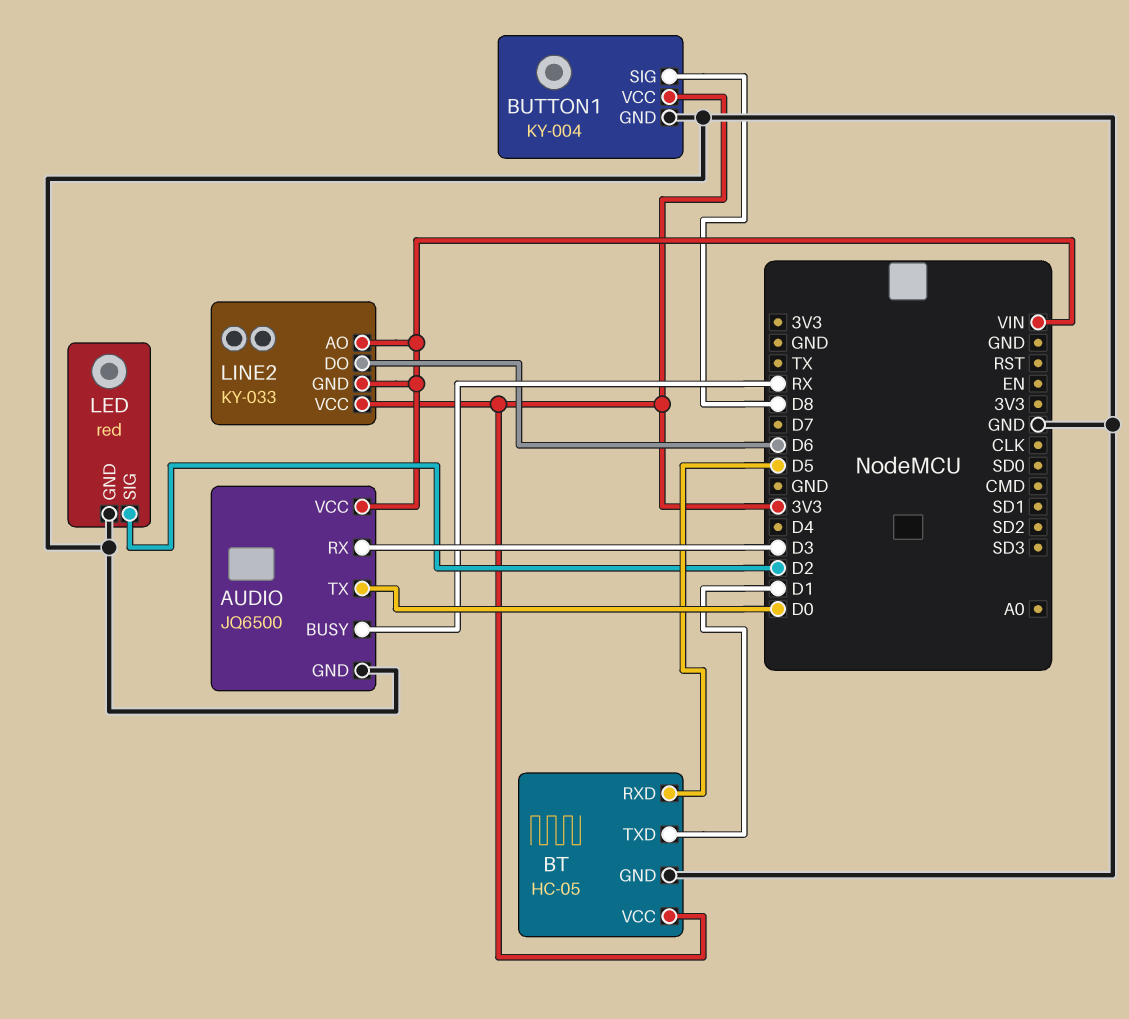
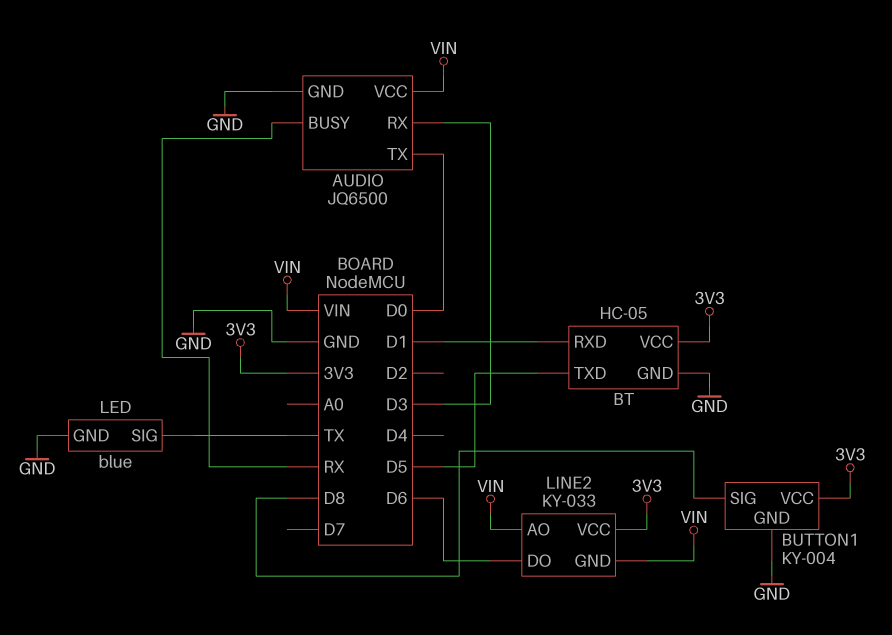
BT pin RXD: D5 -> D1
BT pin TXD: D1 -> D5
LED: red -> blue
LED pin SIG: D2 -> TX

